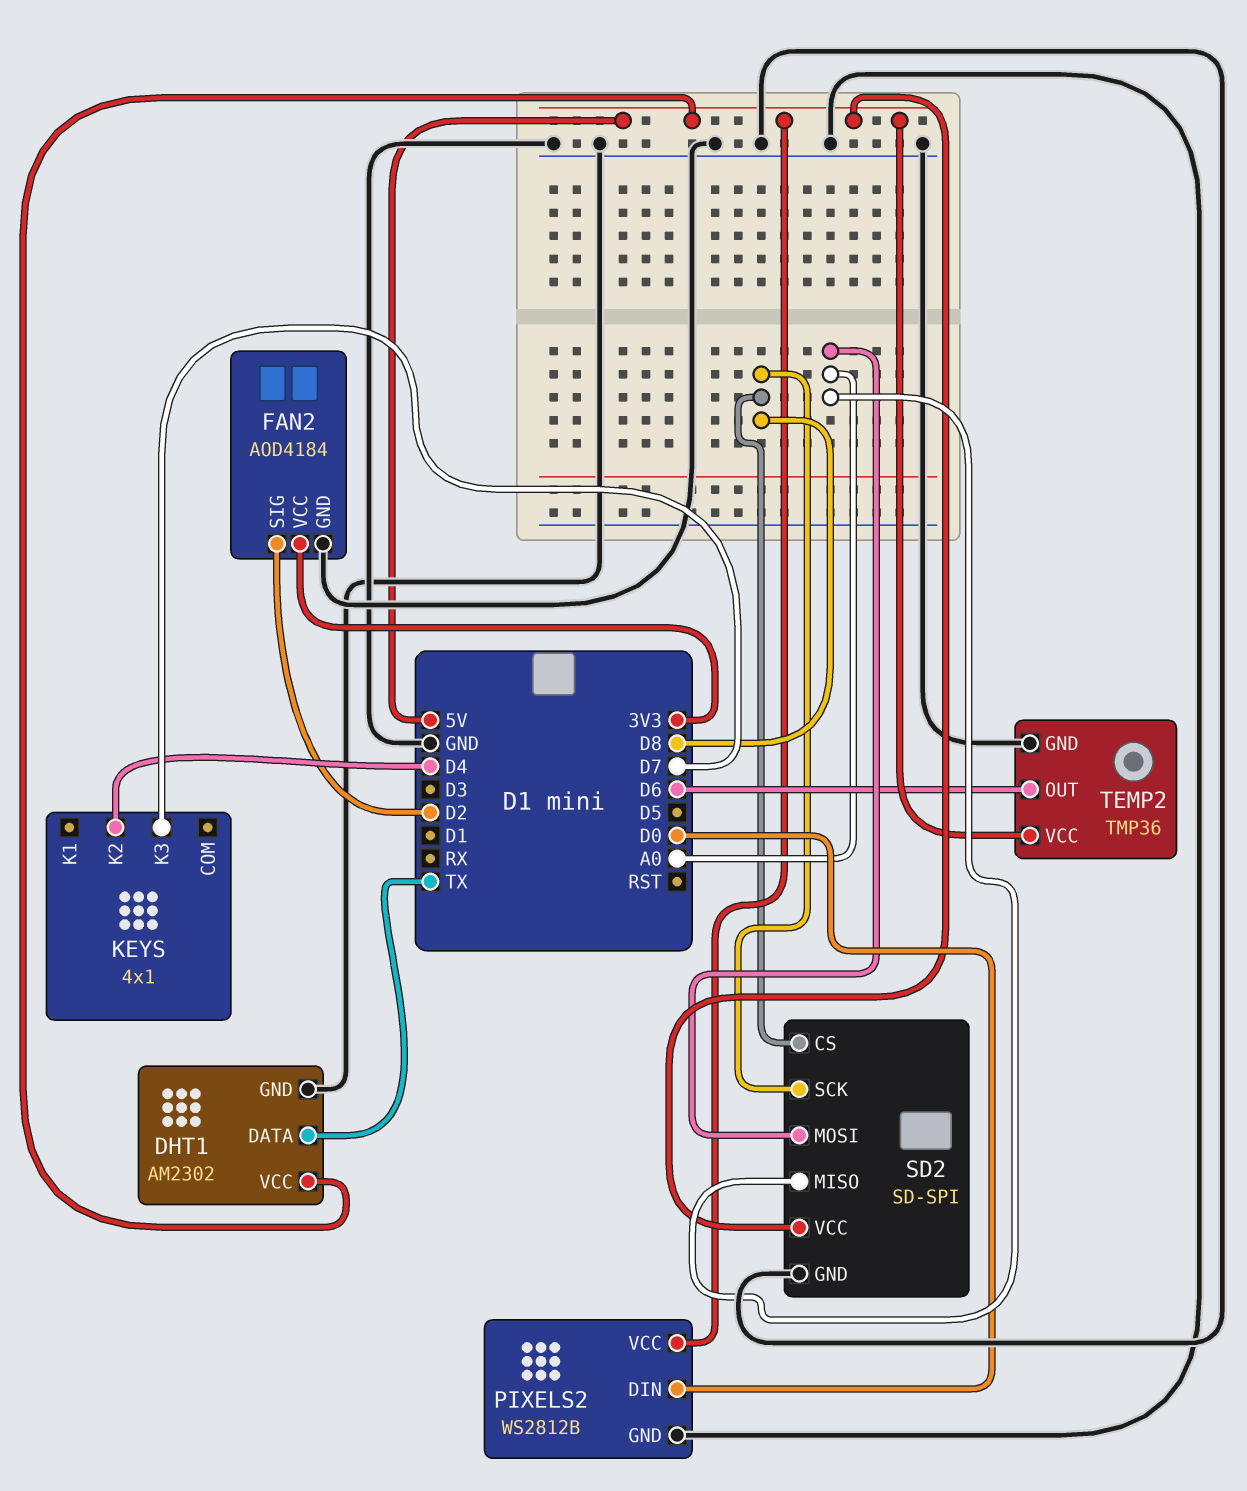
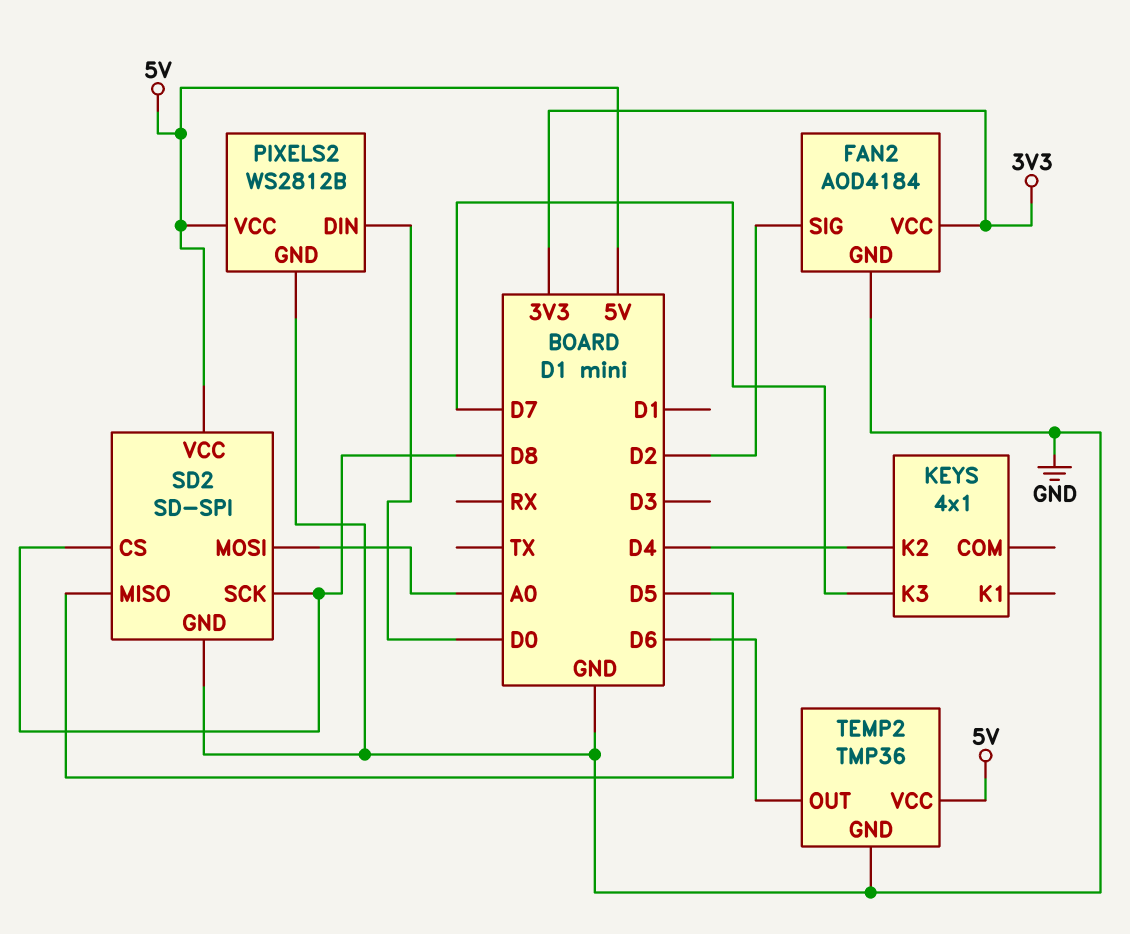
DHT1: AM2302 -> none
DHT1 pin DATA: TX -> none
DHT1 pin GND: GND -> none
DHT1 pin VCC: 5V -> none
SD2 pin MISO: A0 -> D5

